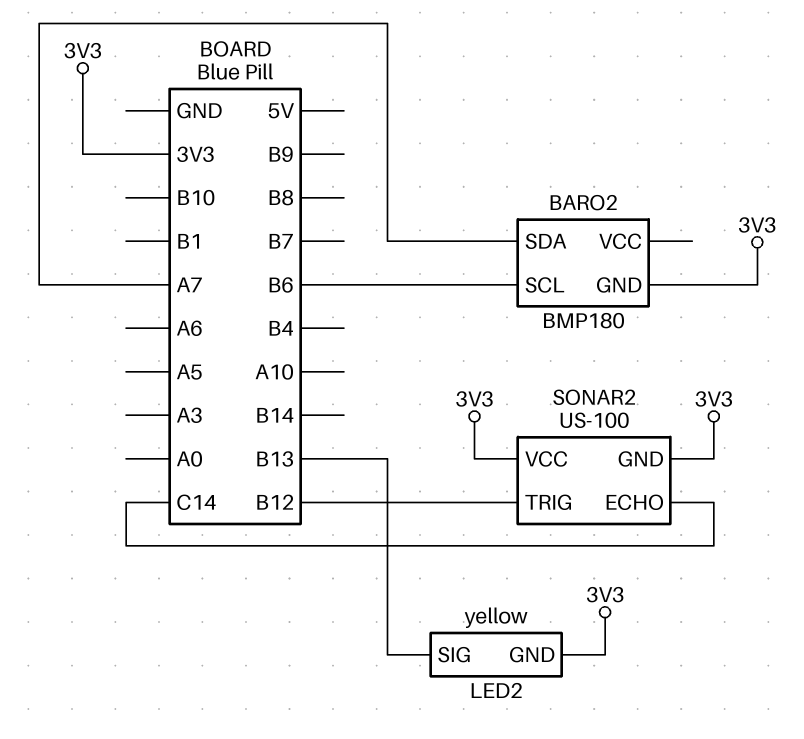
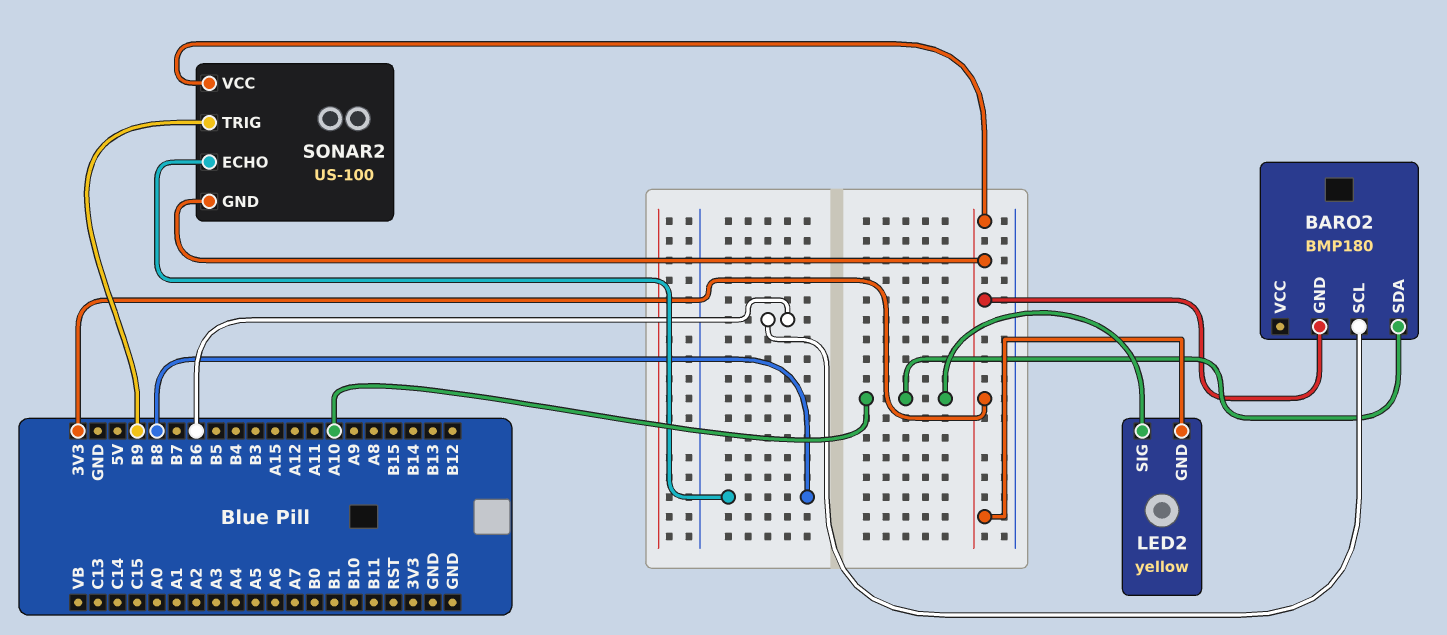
BARO2 pin SDA: A7 -> A10
LED2 pin SIG: B13 -> A10
SONAR2 pin ECHO: C14 -> B8
SONAR2 pin TRIG: B12 -> B9

